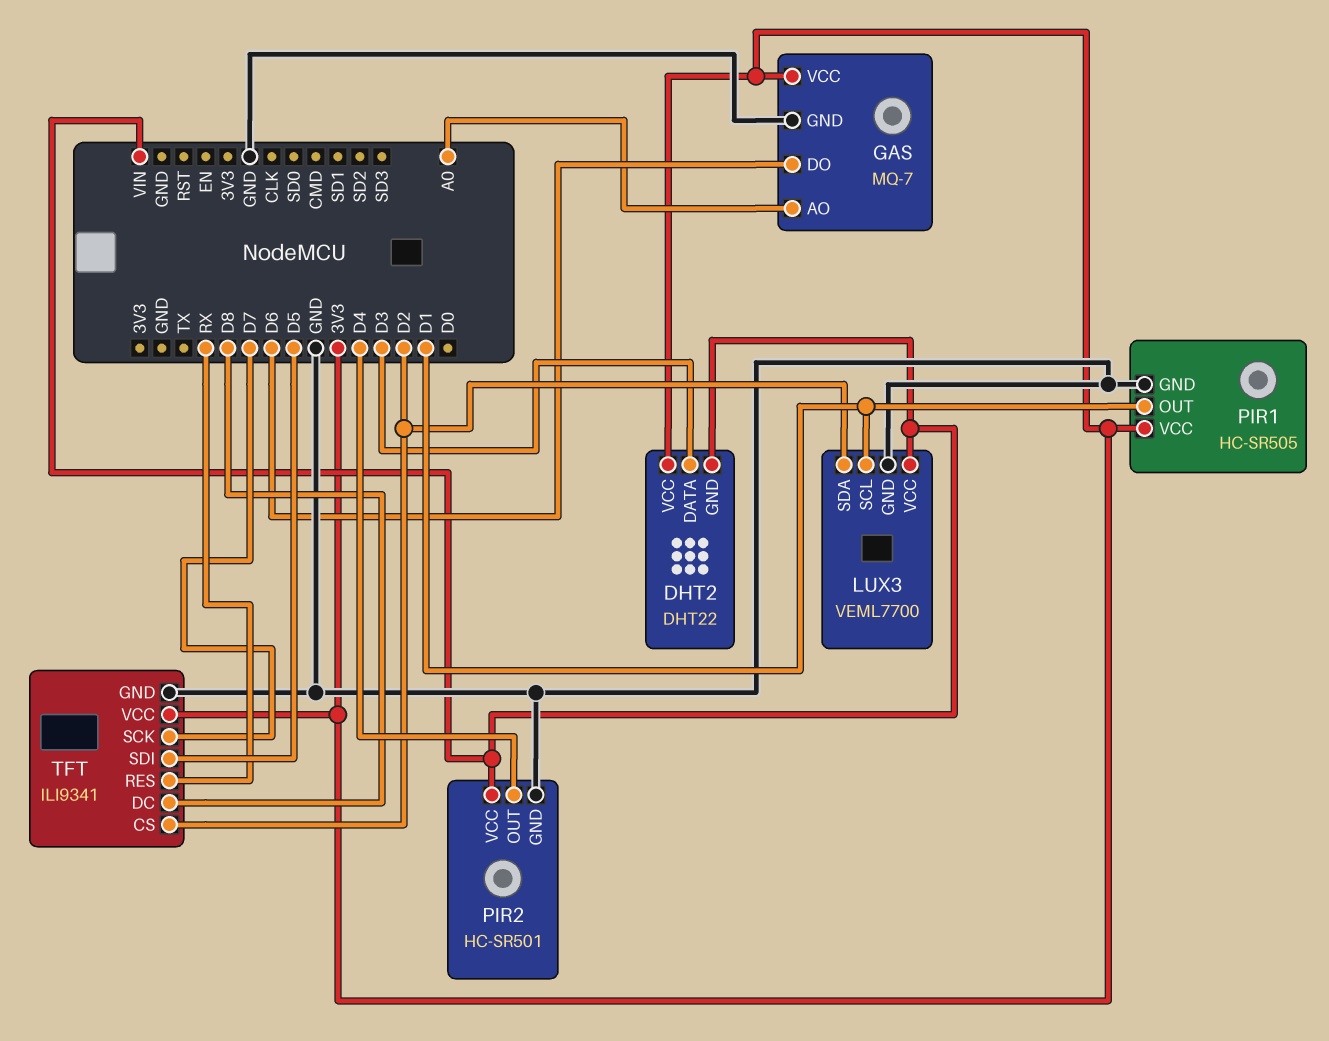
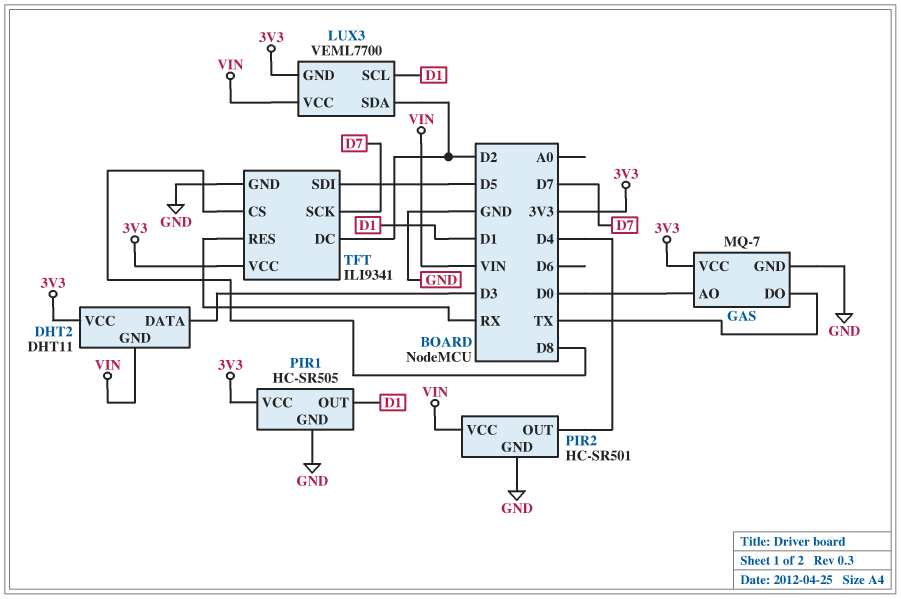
DHT2: DHT22 -> DHT11
GAS pin AO: A0 -> D0
GAS pin DO: D6 -> TX
LUX3 pin GND: GND -> 3V3
TFT pin CS: D2 -> D8
TFT pin DC: D8 -> D2

